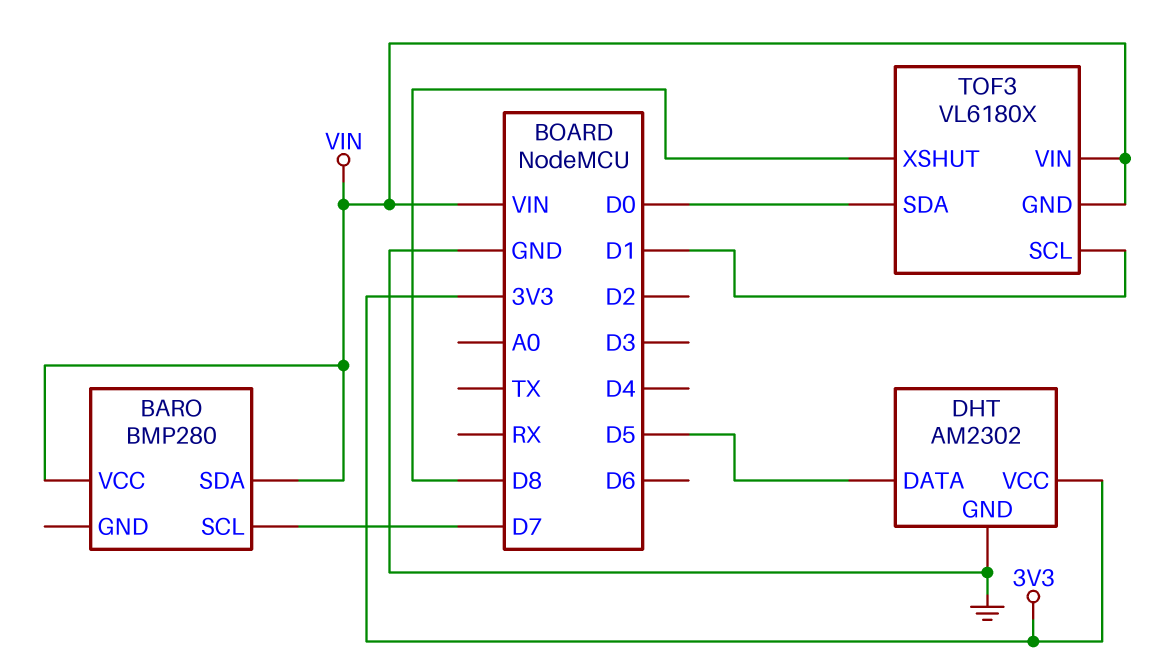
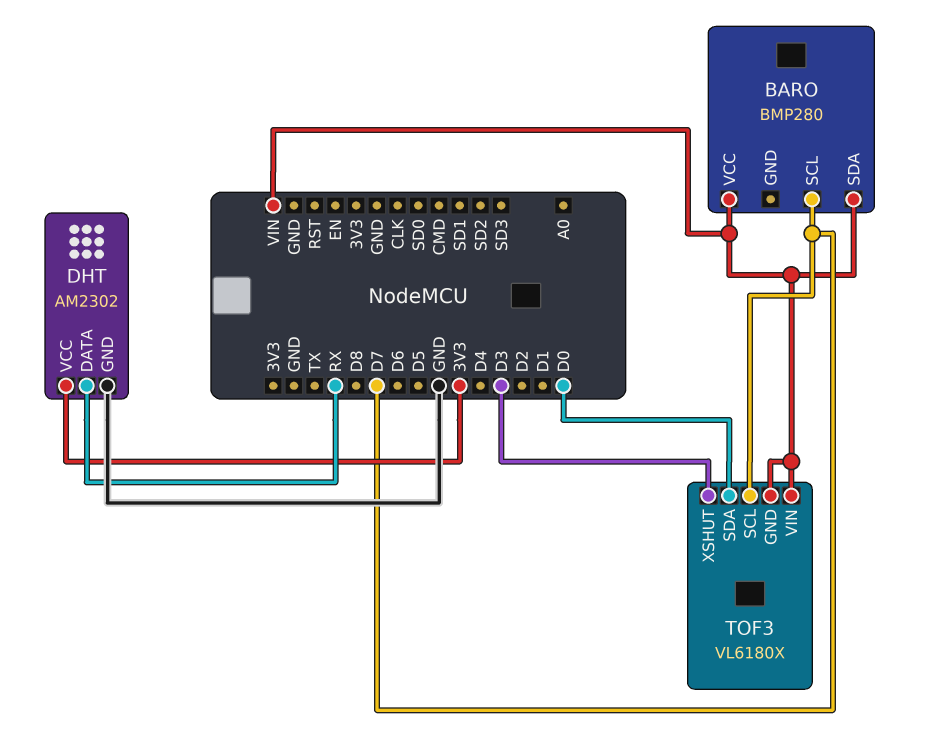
DHT pin DATA: D5 -> RX
TOF3 pin SCL: D1 -> D7
TOF3 pin XSHUT: D8 -> D3

